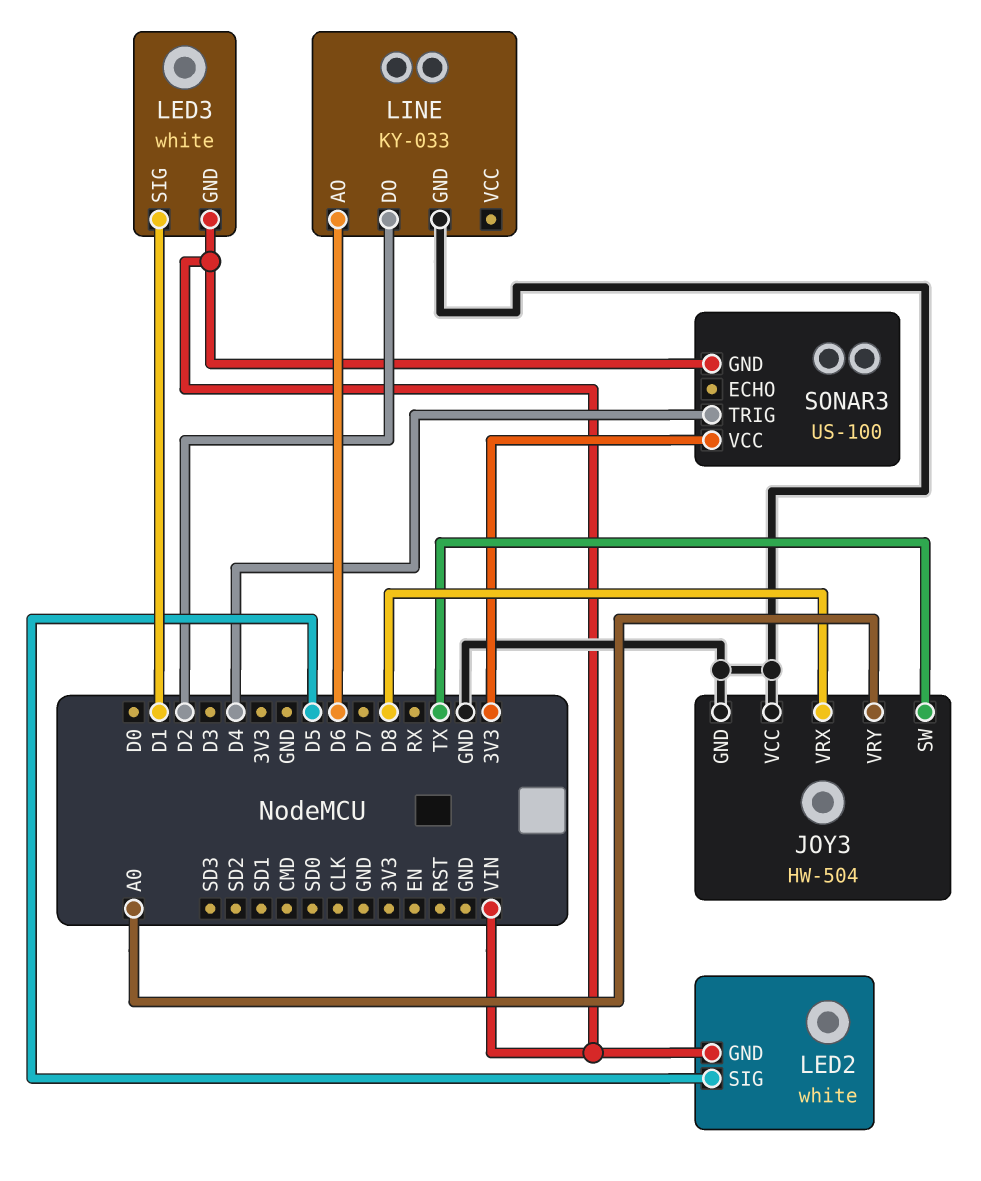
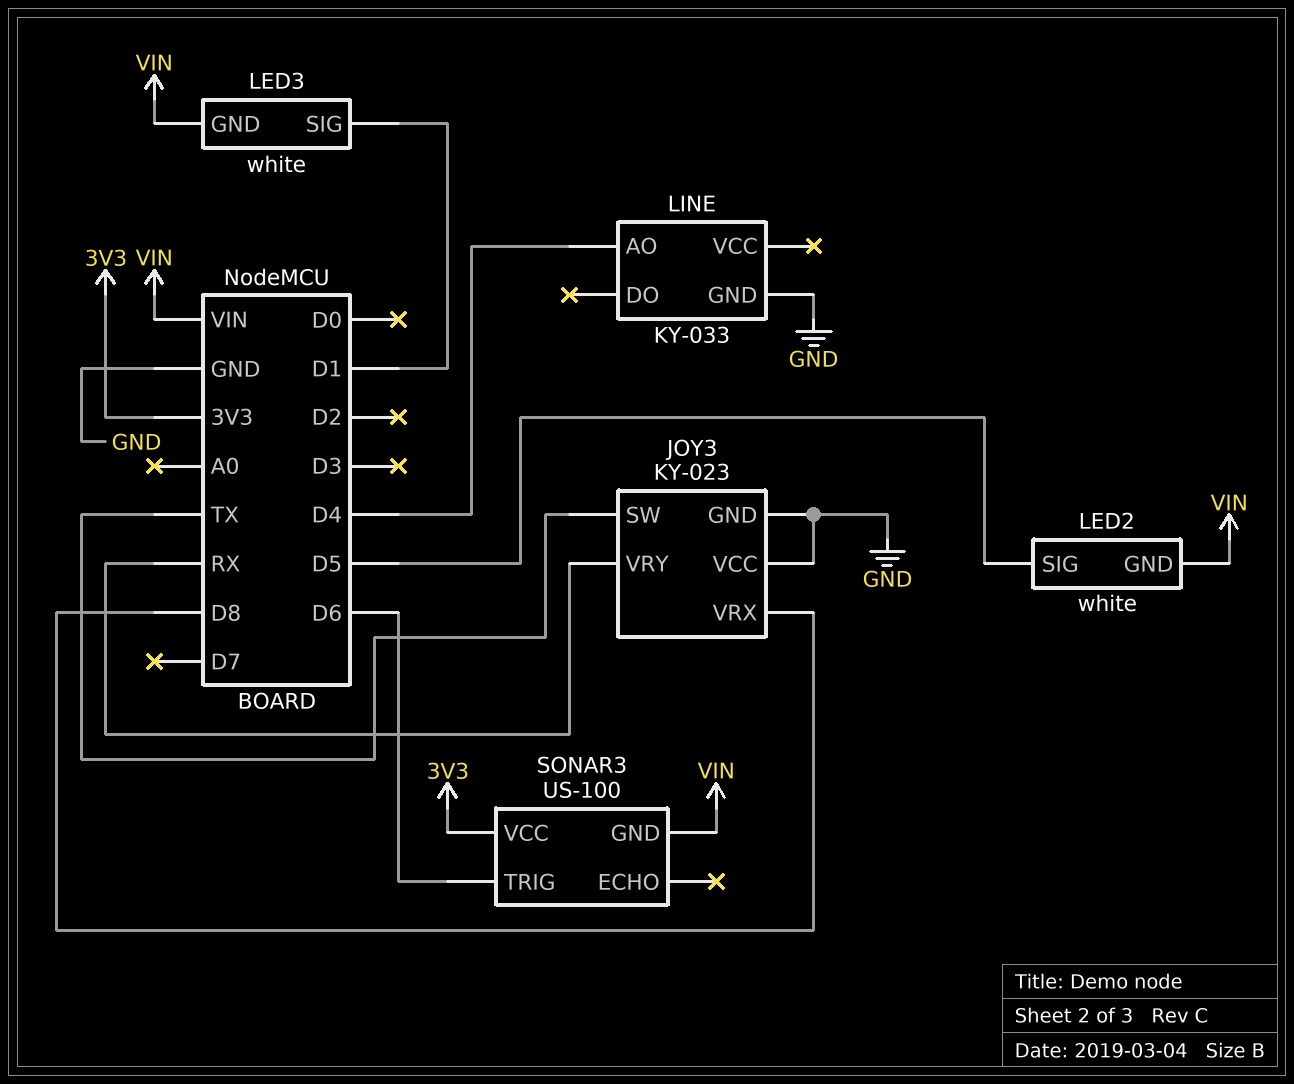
JOY3: HW-504 -> KY-023
JOY3 pin VRY: A0 -> RX
LINE pin AO: D6 -> D4
LINE pin DO: D2 -> none
SONAR3 pin TRIG: D4 -> D6

